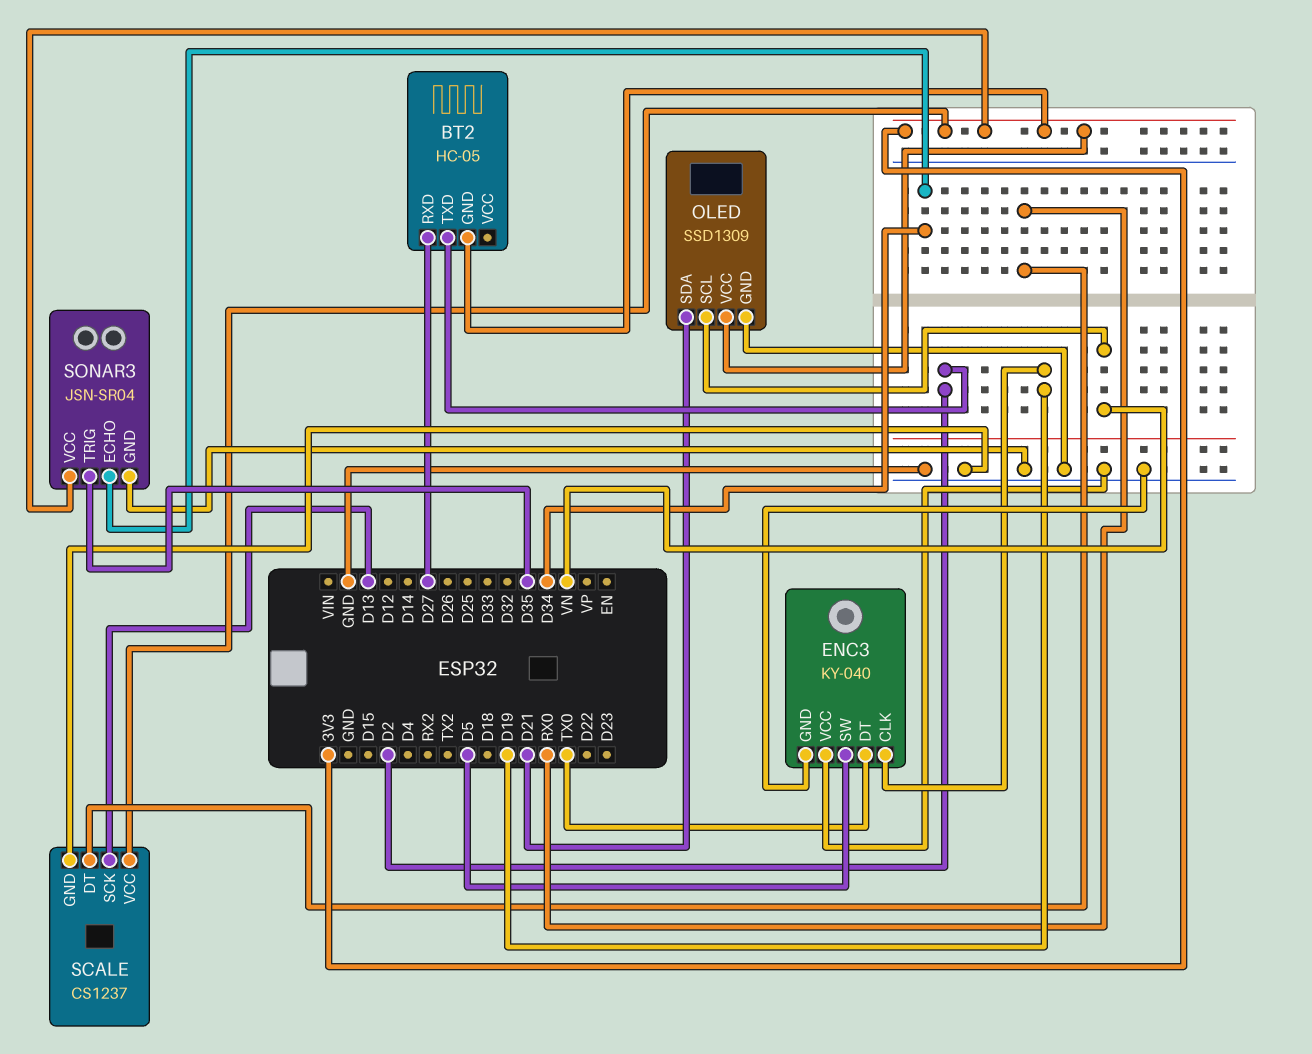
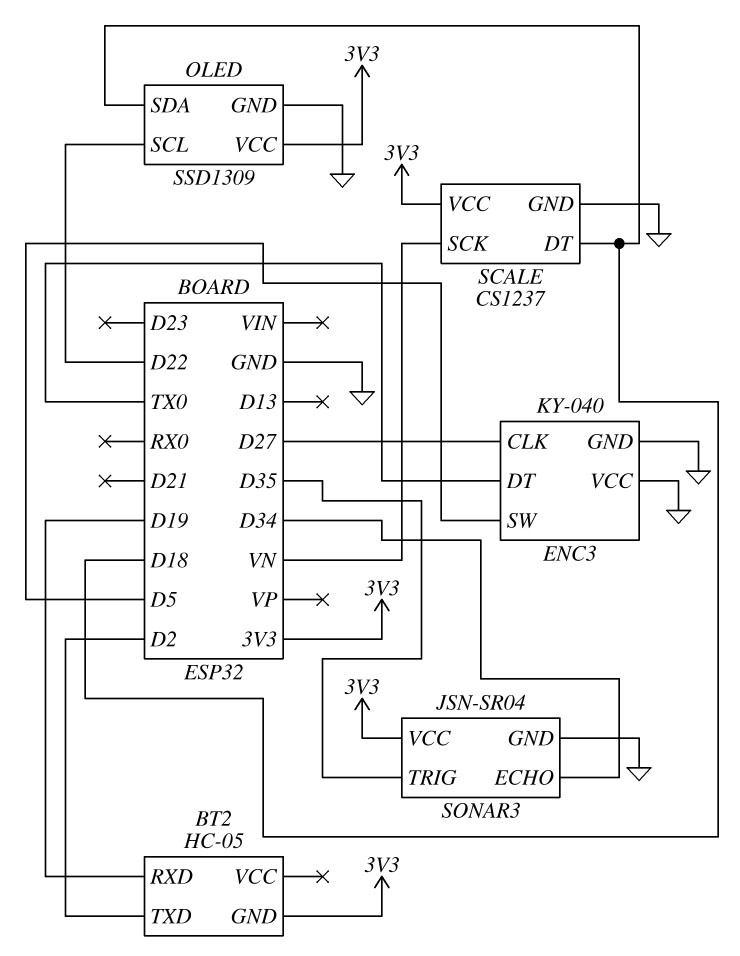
BT2 pin RXD: D27 -> D19
ENC3 pin CLK: D19 -> D27
OLED pin SCL: VN -> D22
OLED pin SDA: D21 -> D18
SCALE pin DT: RX0 -> D18
SCALE pin SCK: D13 -> VN

